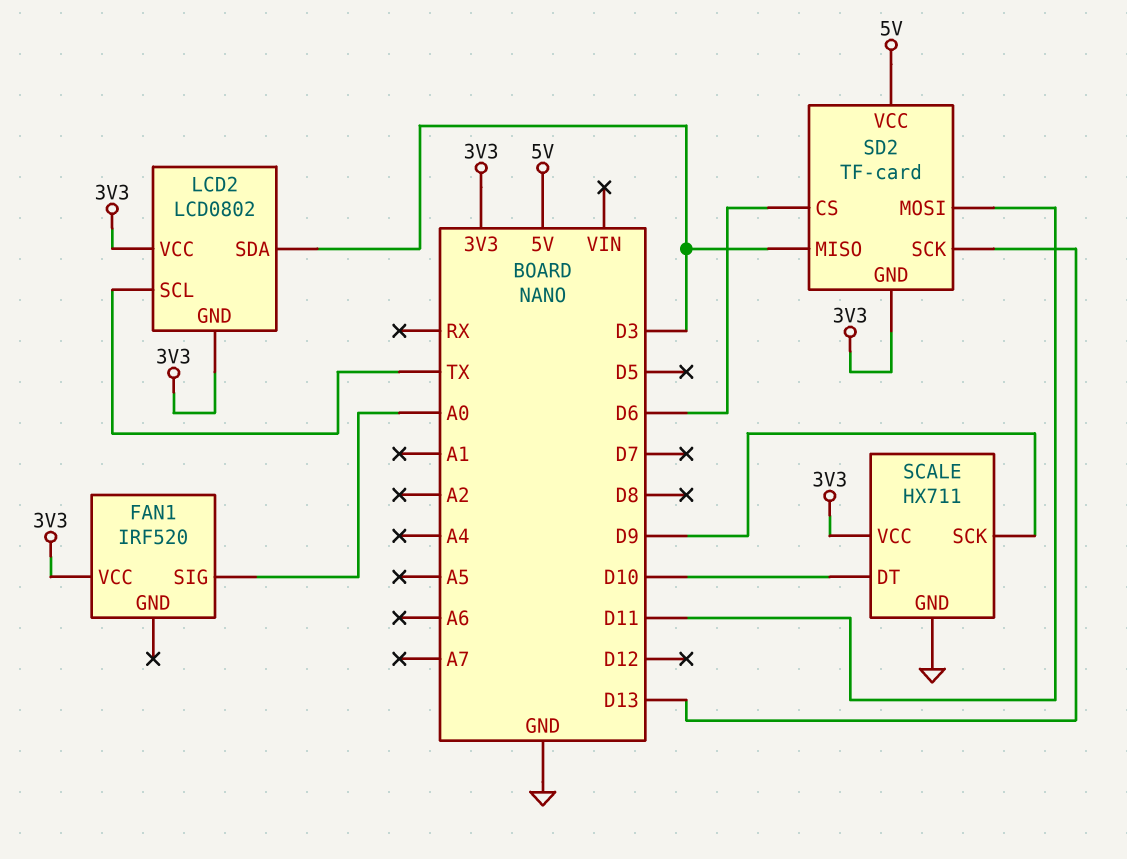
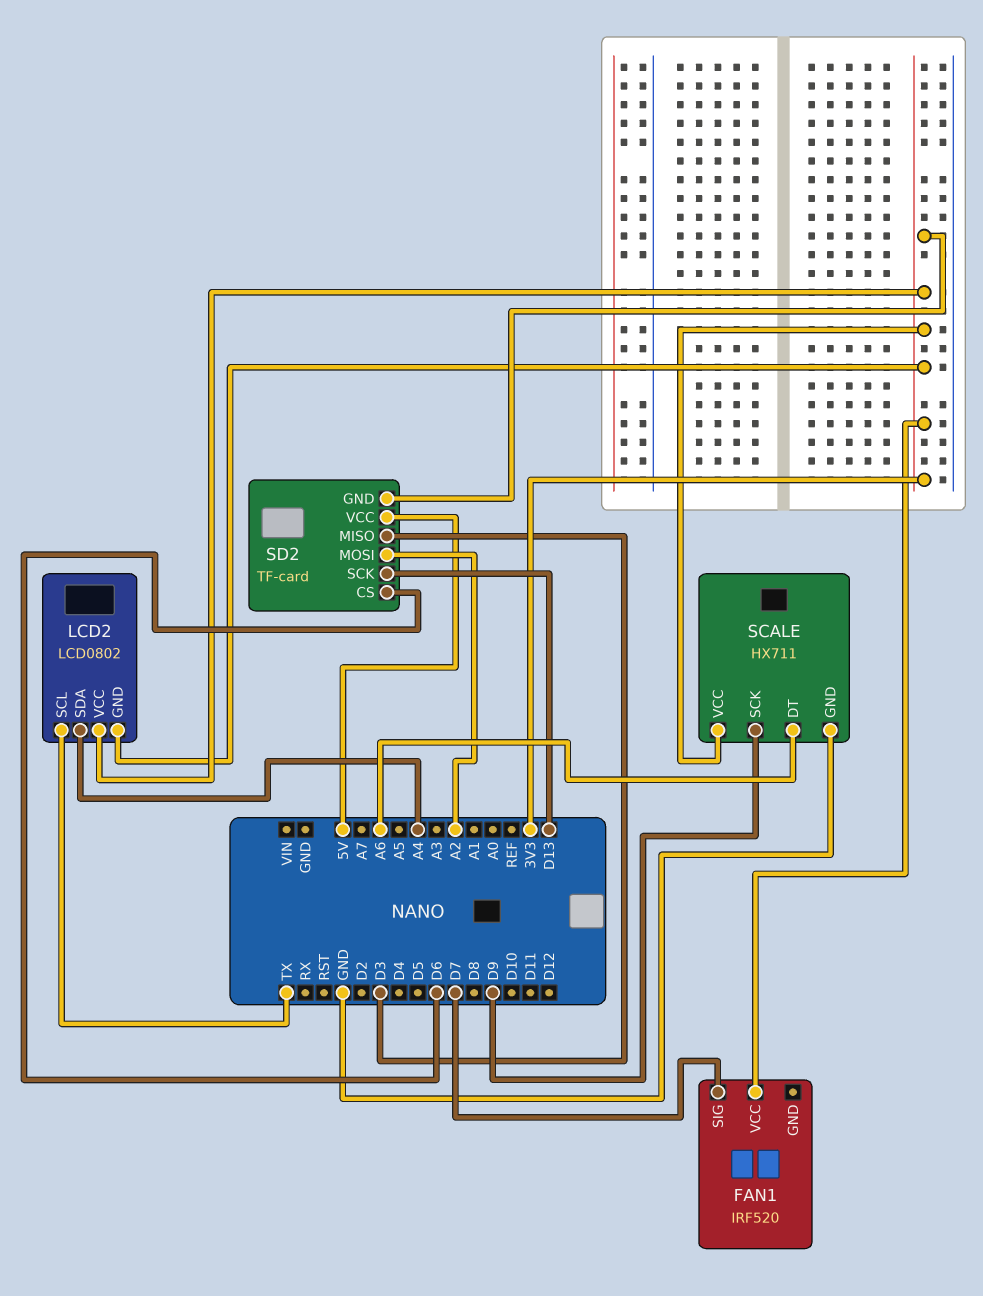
FAN1 pin SIG: A0 -> D7
LCD2 pin SDA: D3 -> A4
SCALE pin DT: D10 -> A6
SD2 pin MOSI: D11 -> A2

